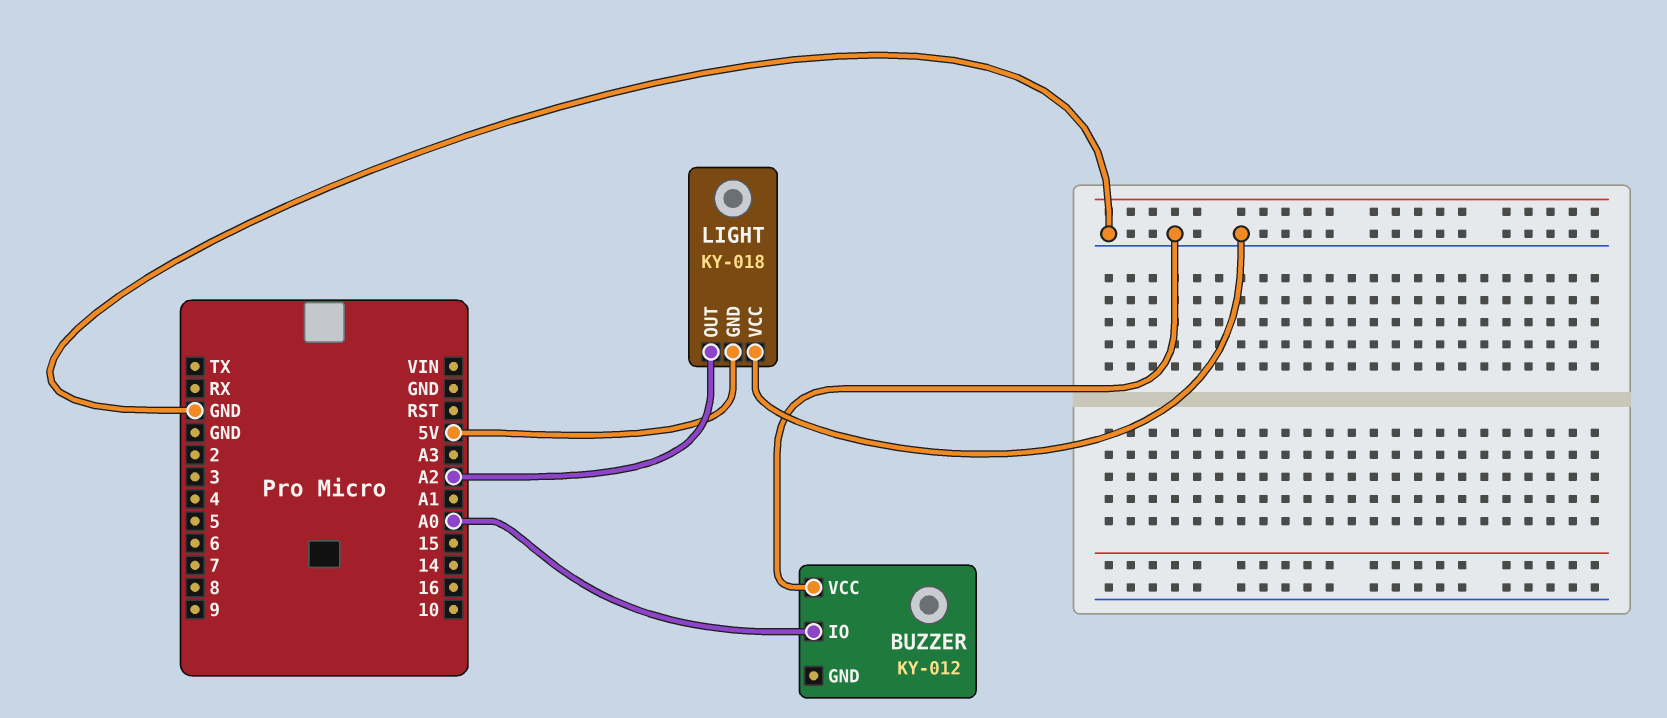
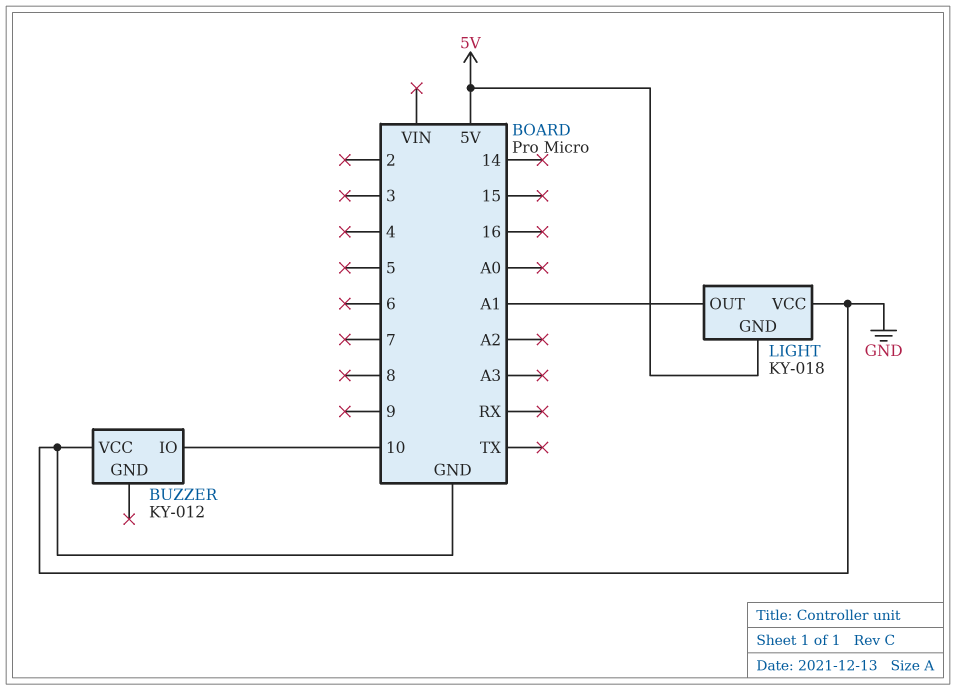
BUZZER pin IO: A0 -> 10
LIGHT pin OUT: A2 -> A1

